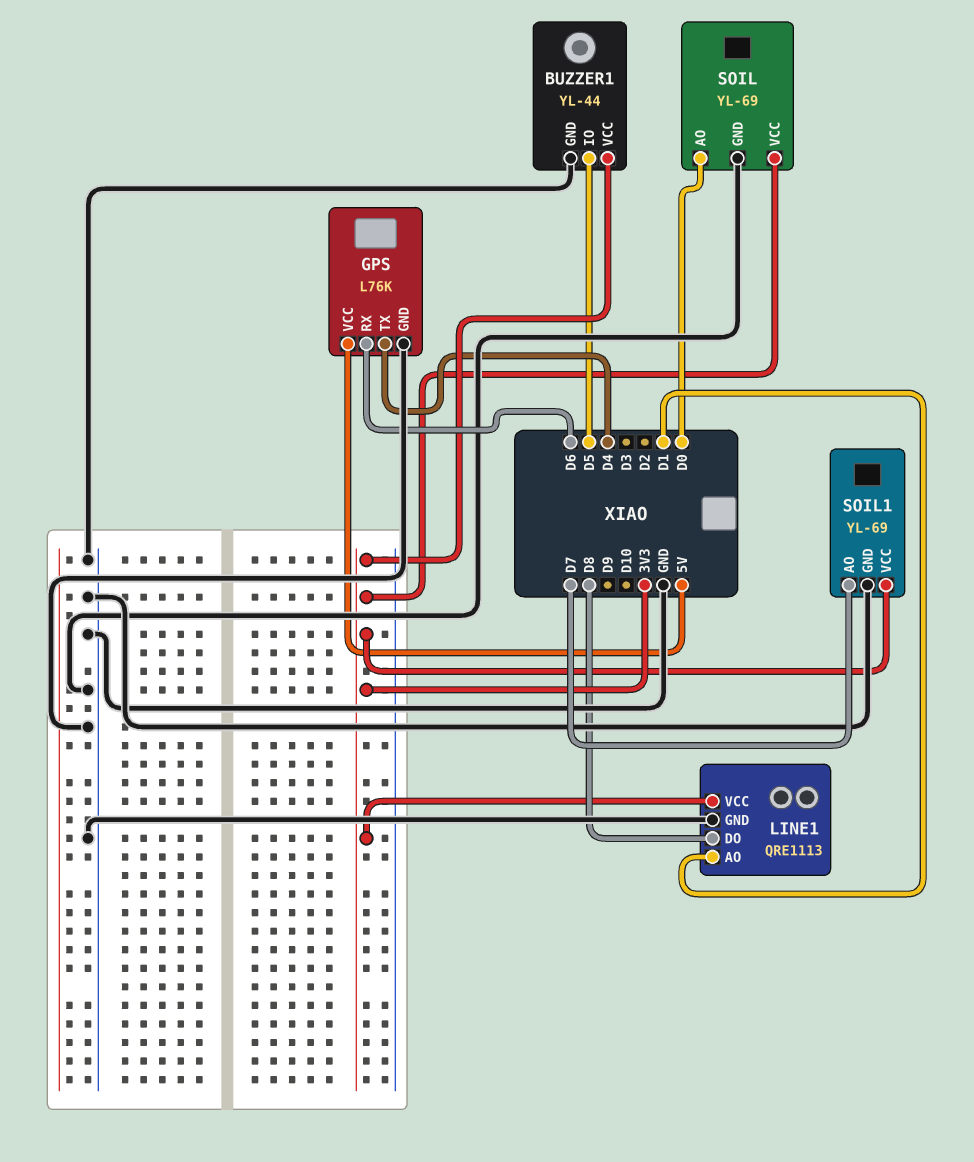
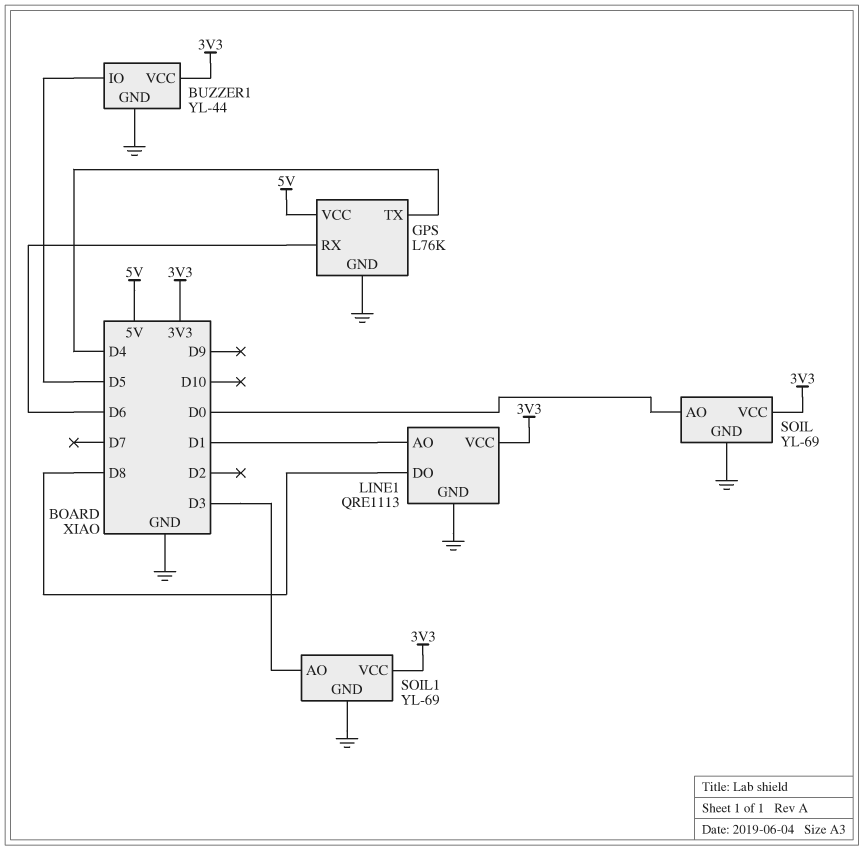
SOIL1 pin AO: D7 -> D3

